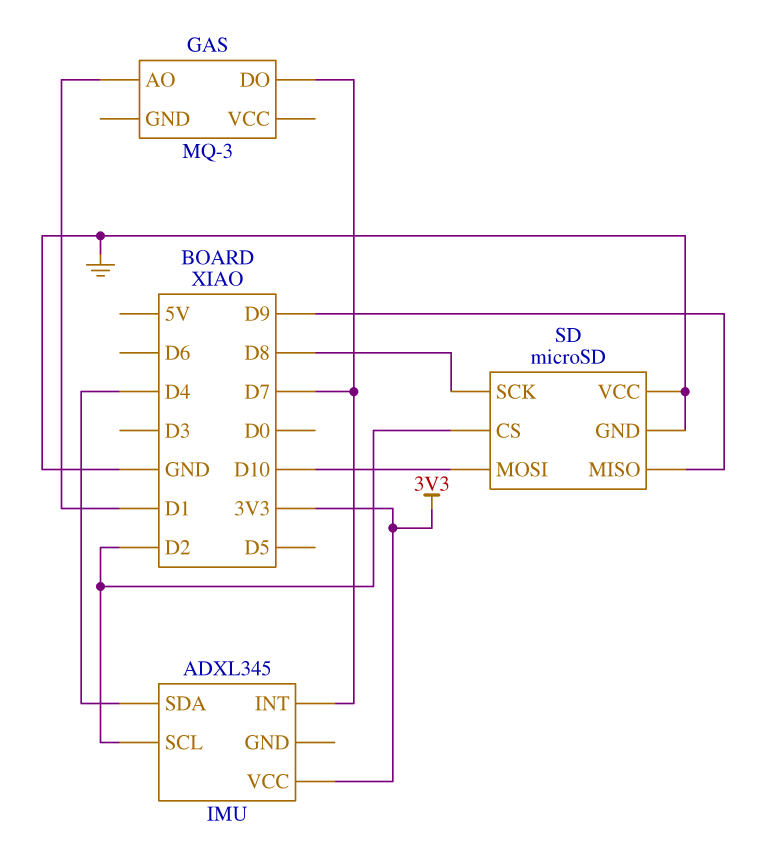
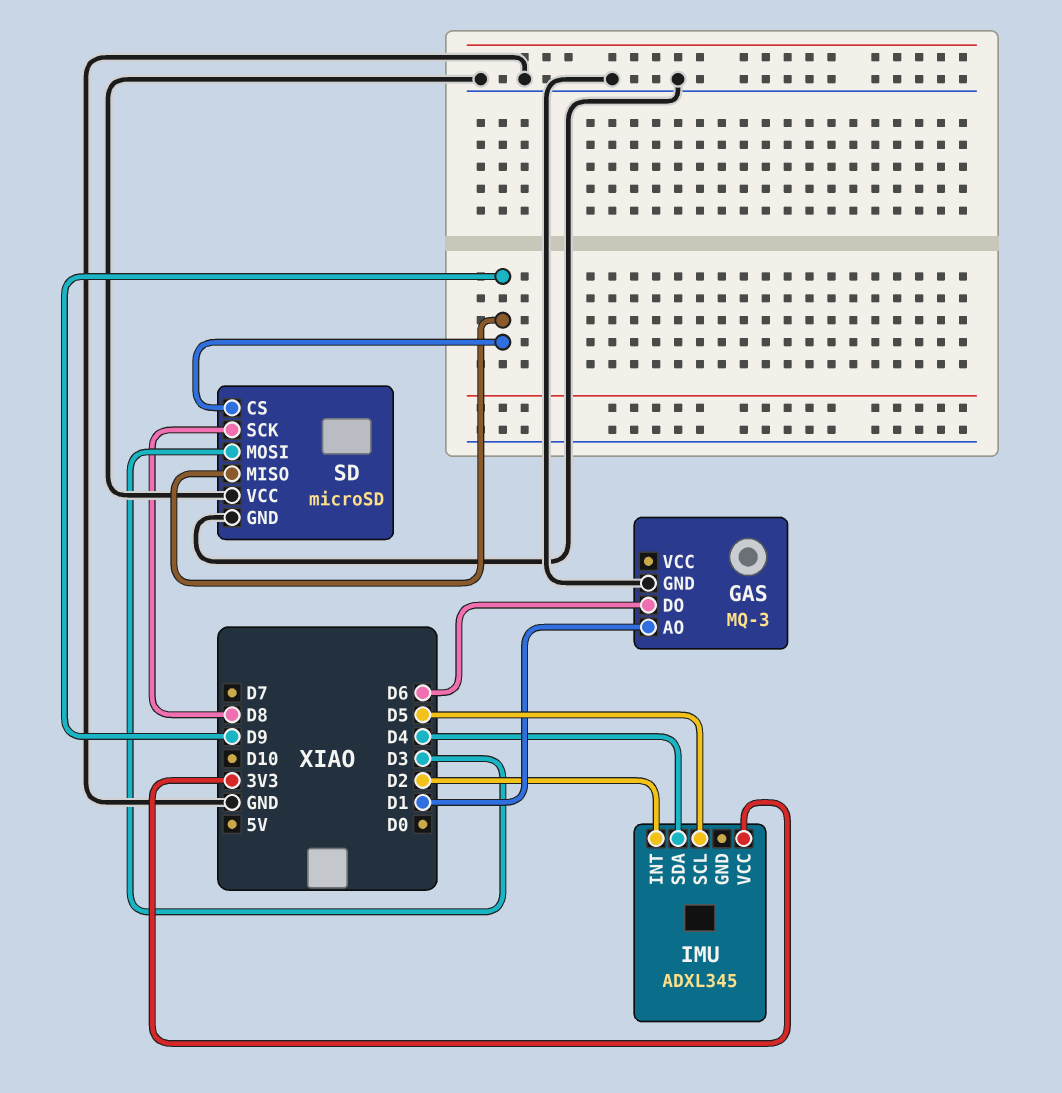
GAS pin DO: D7 -> D6
GAS pin GND: none -> GND
IMU pin INT: D7 -> D2
IMU pin SCL: D2 -> D5
SD pin CS: D2 -> D9
SD pin MOSI: D10 -> D3

